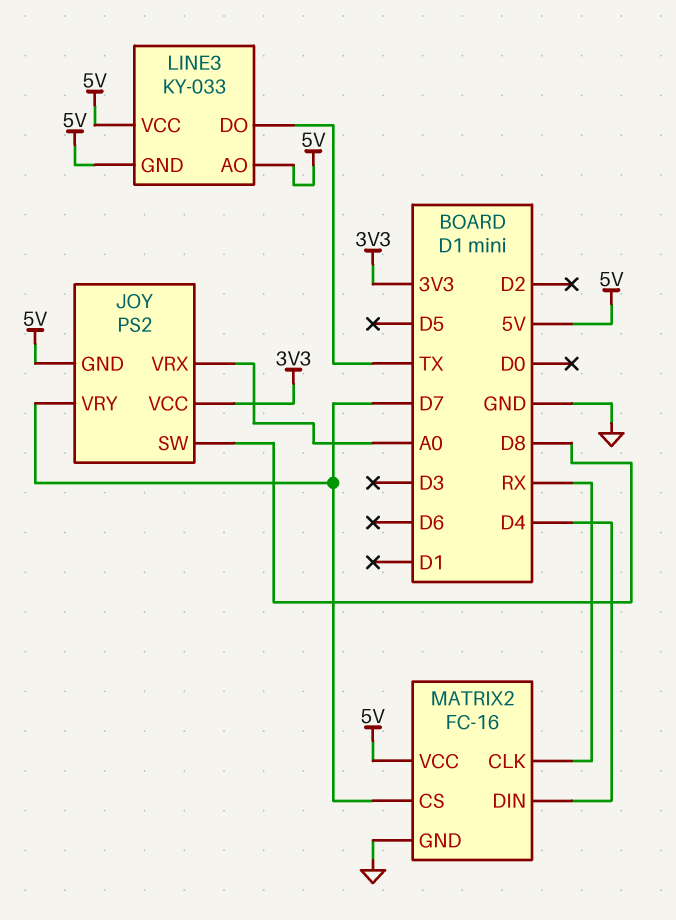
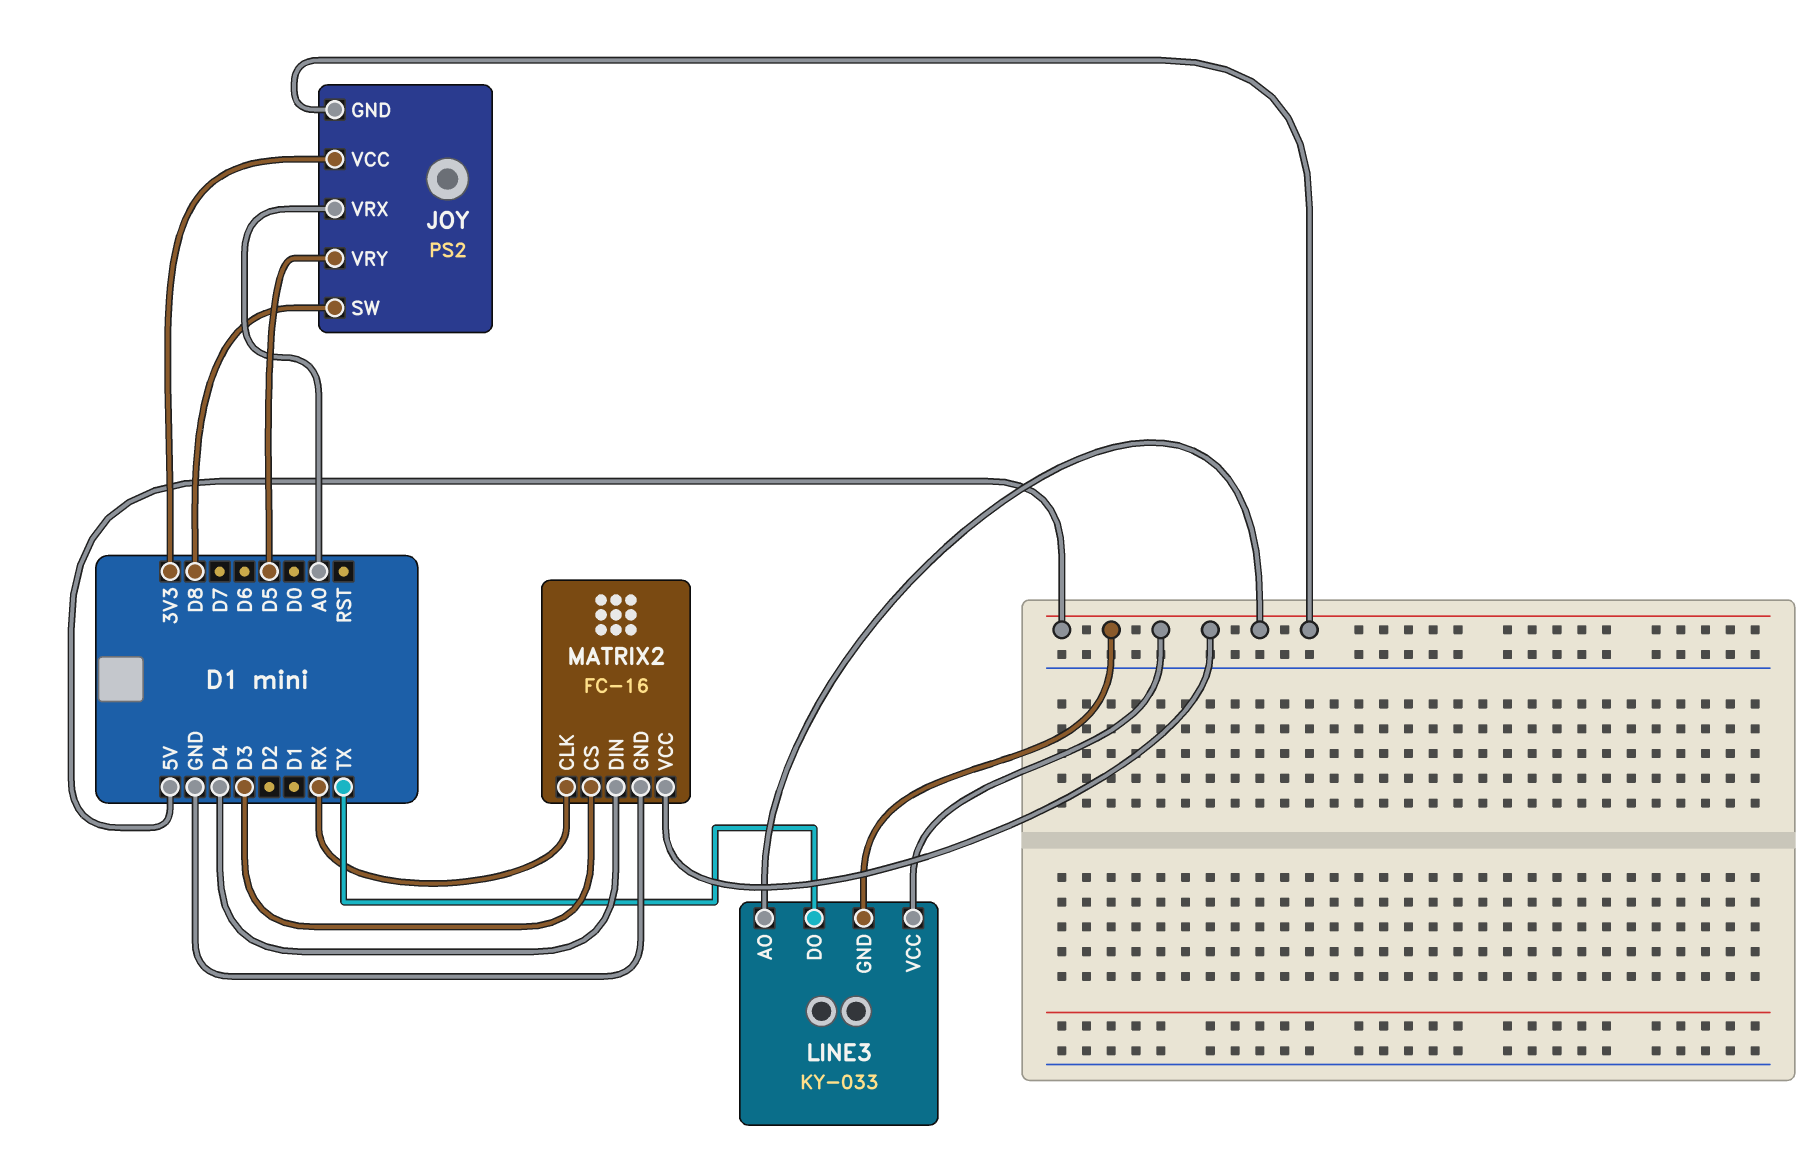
JOY pin VRY: D7 -> D5
MATRIX2 pin CS: D7 -> D3

